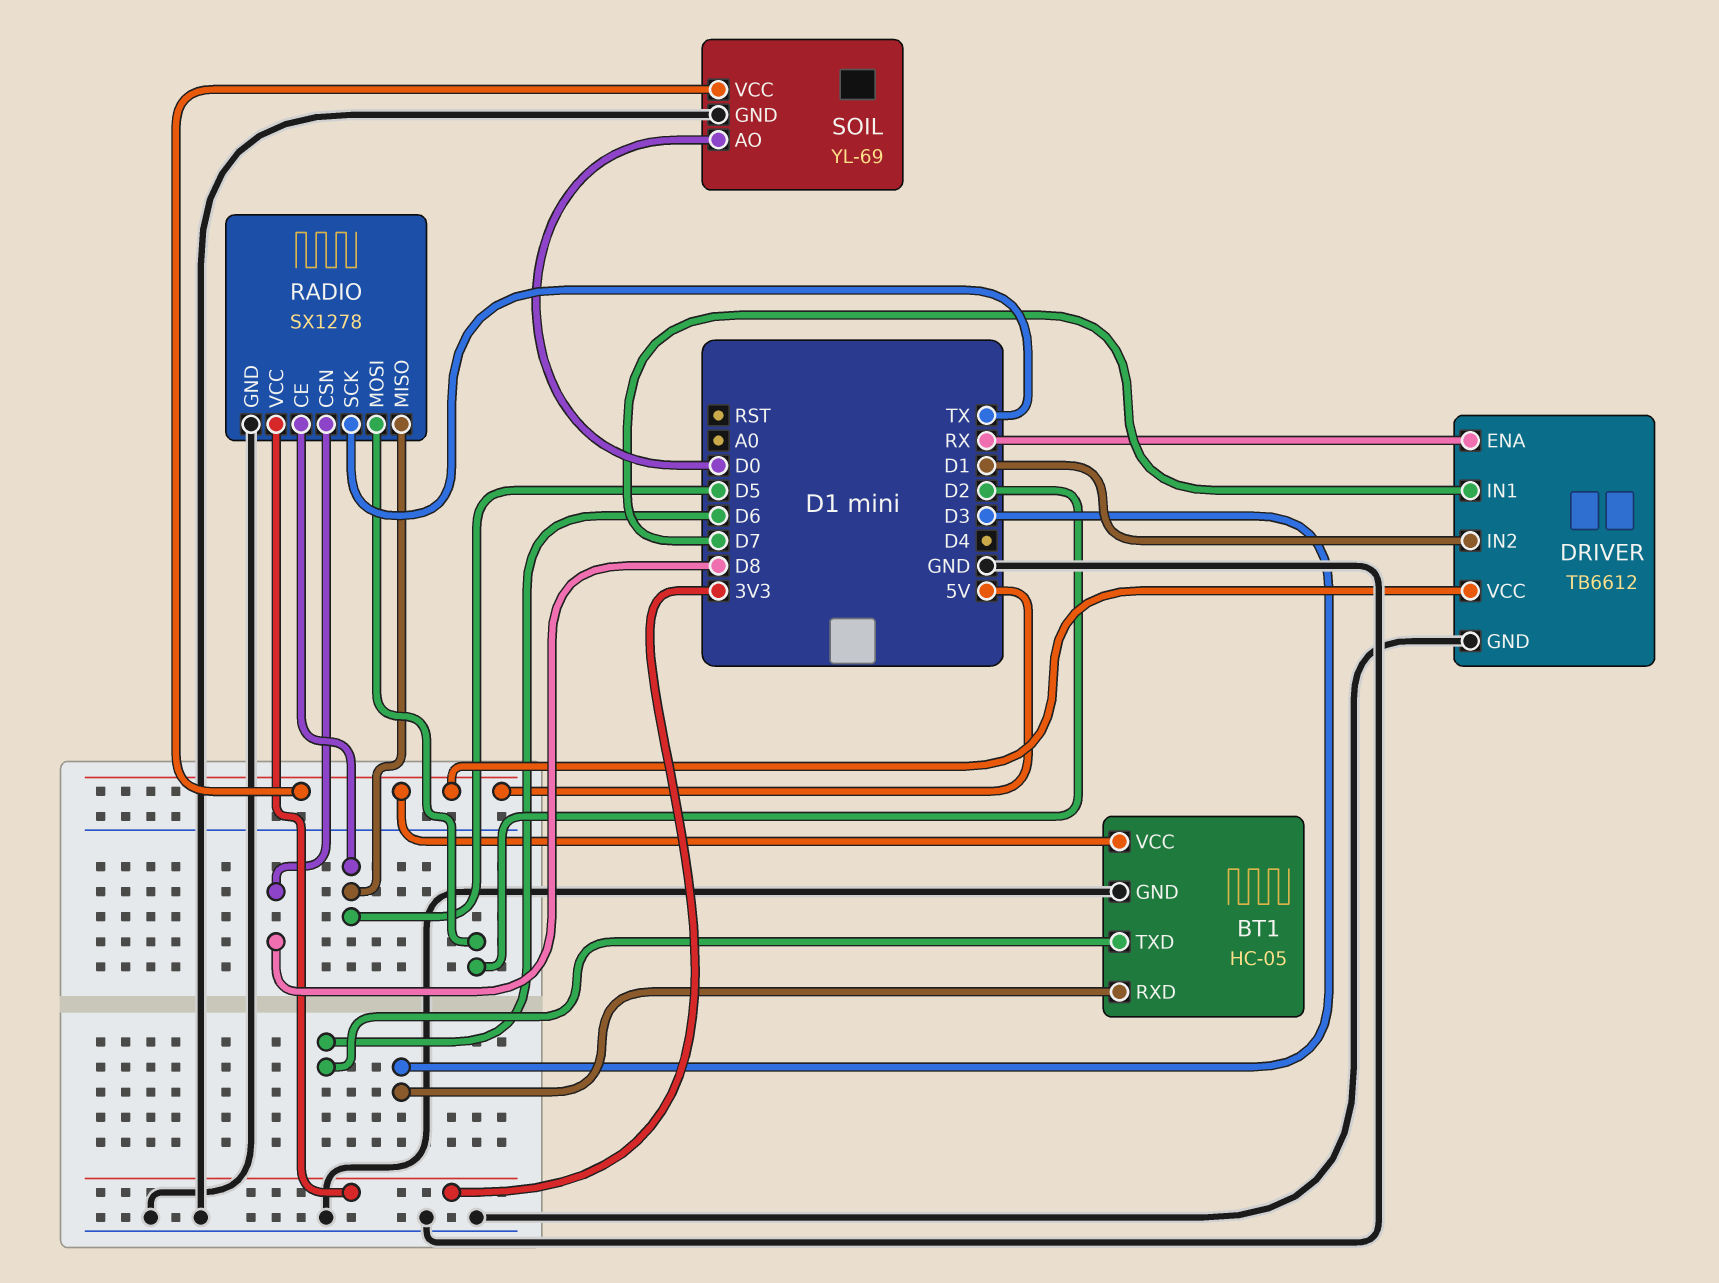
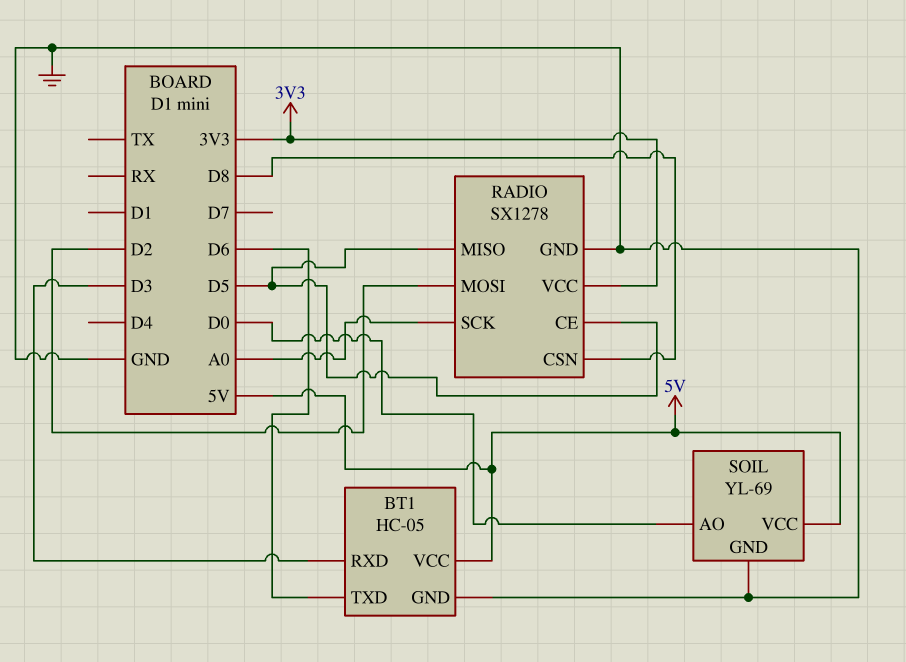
DRIVER: TB6612 -> none
DRIVER pin ENA: RX -> none
DRIVER pin GND: GND -> none
DRIVER pin IN1: D7 -> none
DRIVER pin IN2: D1 -> none
DRIVER pin VCC: 5V -> none
RADIO pin SCK: TX -> A0

